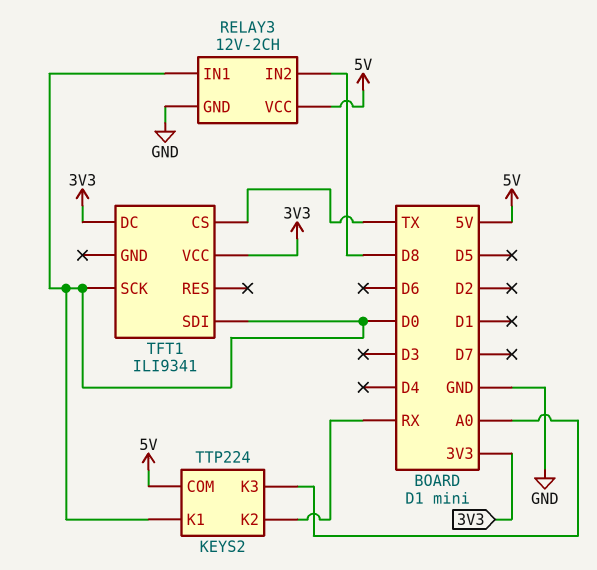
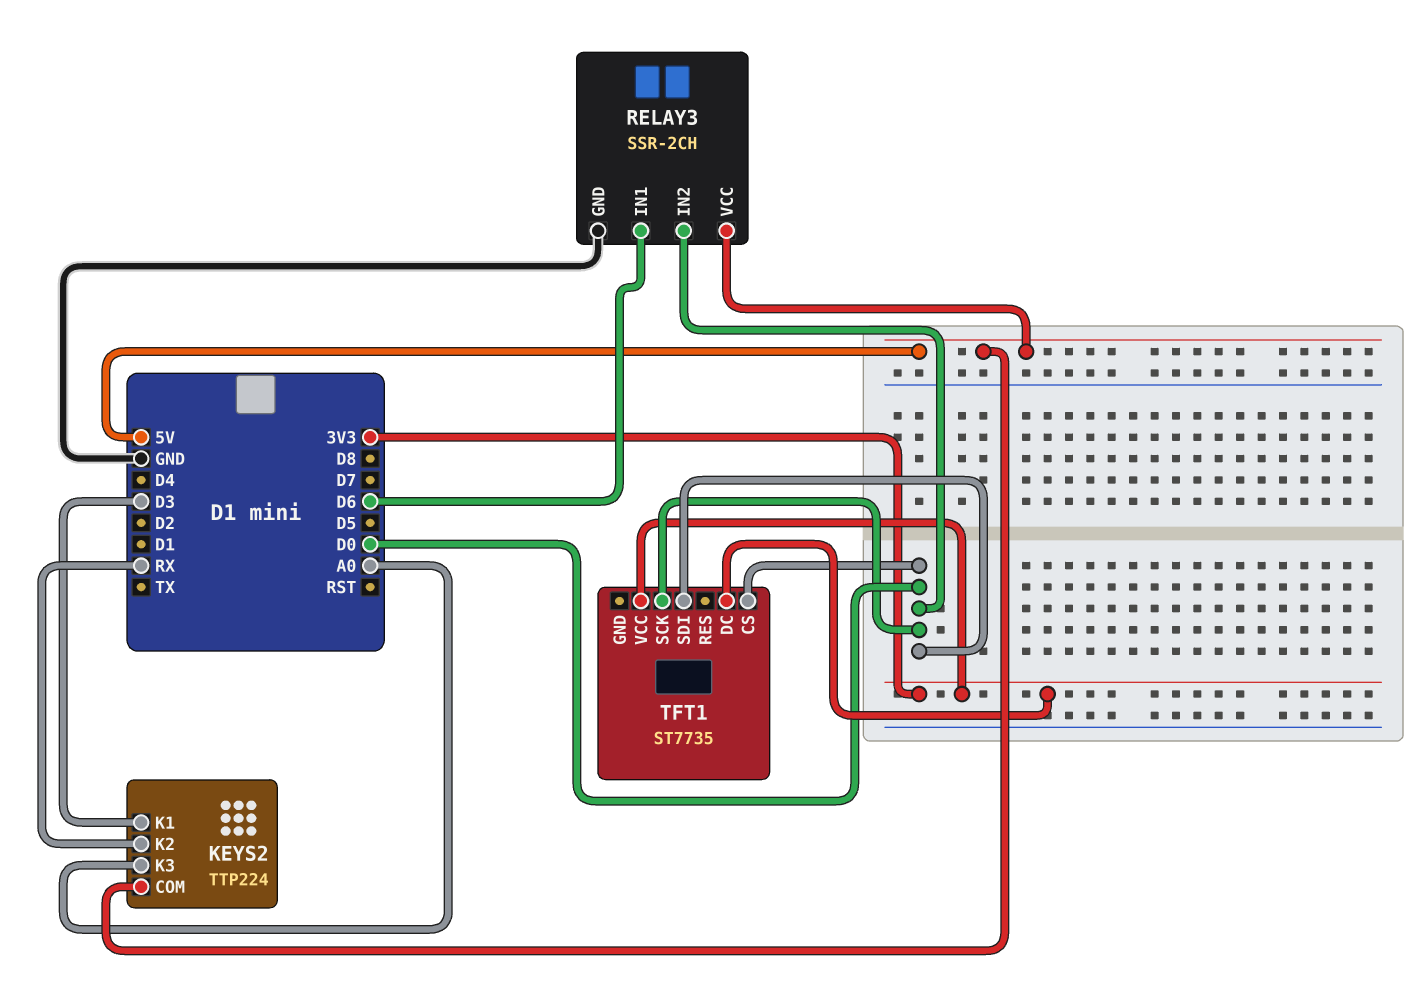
KEYS2 pin K1: D0 -> D3
RELAY3: 12V-2CH -> SSR-2CH
RELAY3 pin IN1: D0 -> D6
RELAY3 pin IN2: D8 -> D0
TFT1: ILI9341 -> ST7735
TFT1 pin CS: TX -> D0

